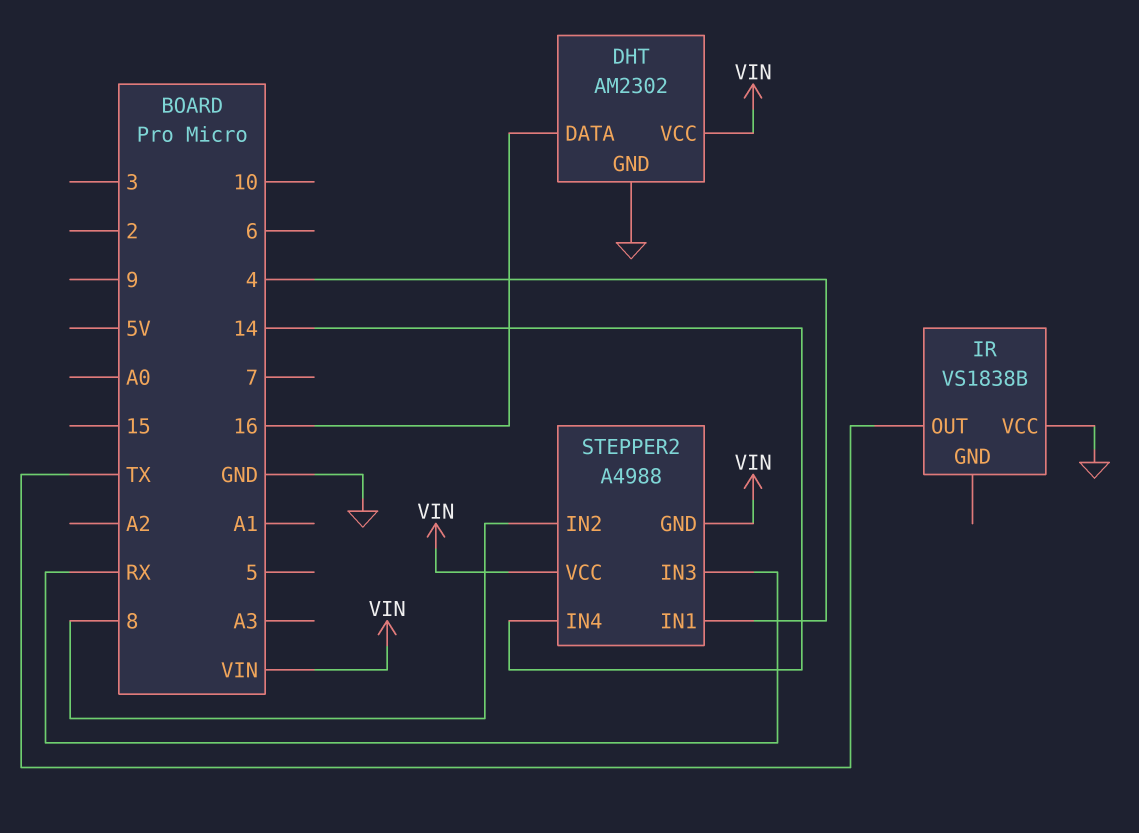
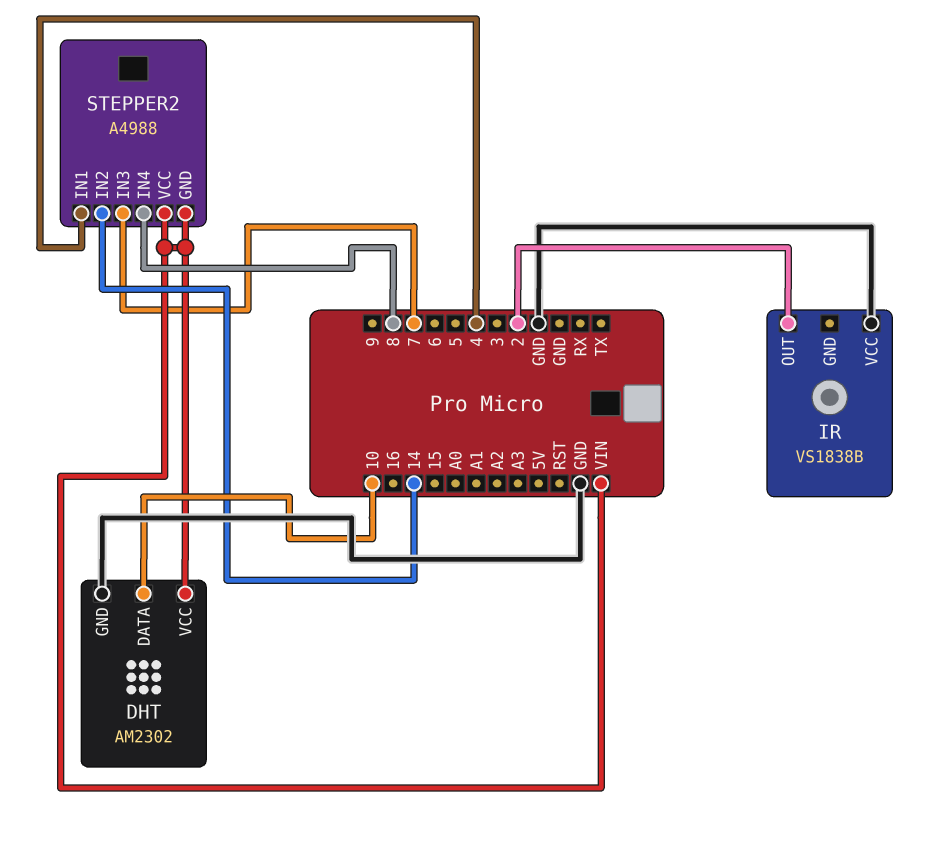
DHT pin DATA: 16 -> 10
IR pin OUT: TX -> 2
STEPPER2 pin IN2: 8 -> 14
STEPPER2 pin IN3: RX -> 7
STEPPER2 pin IN4: 14 -> 8

